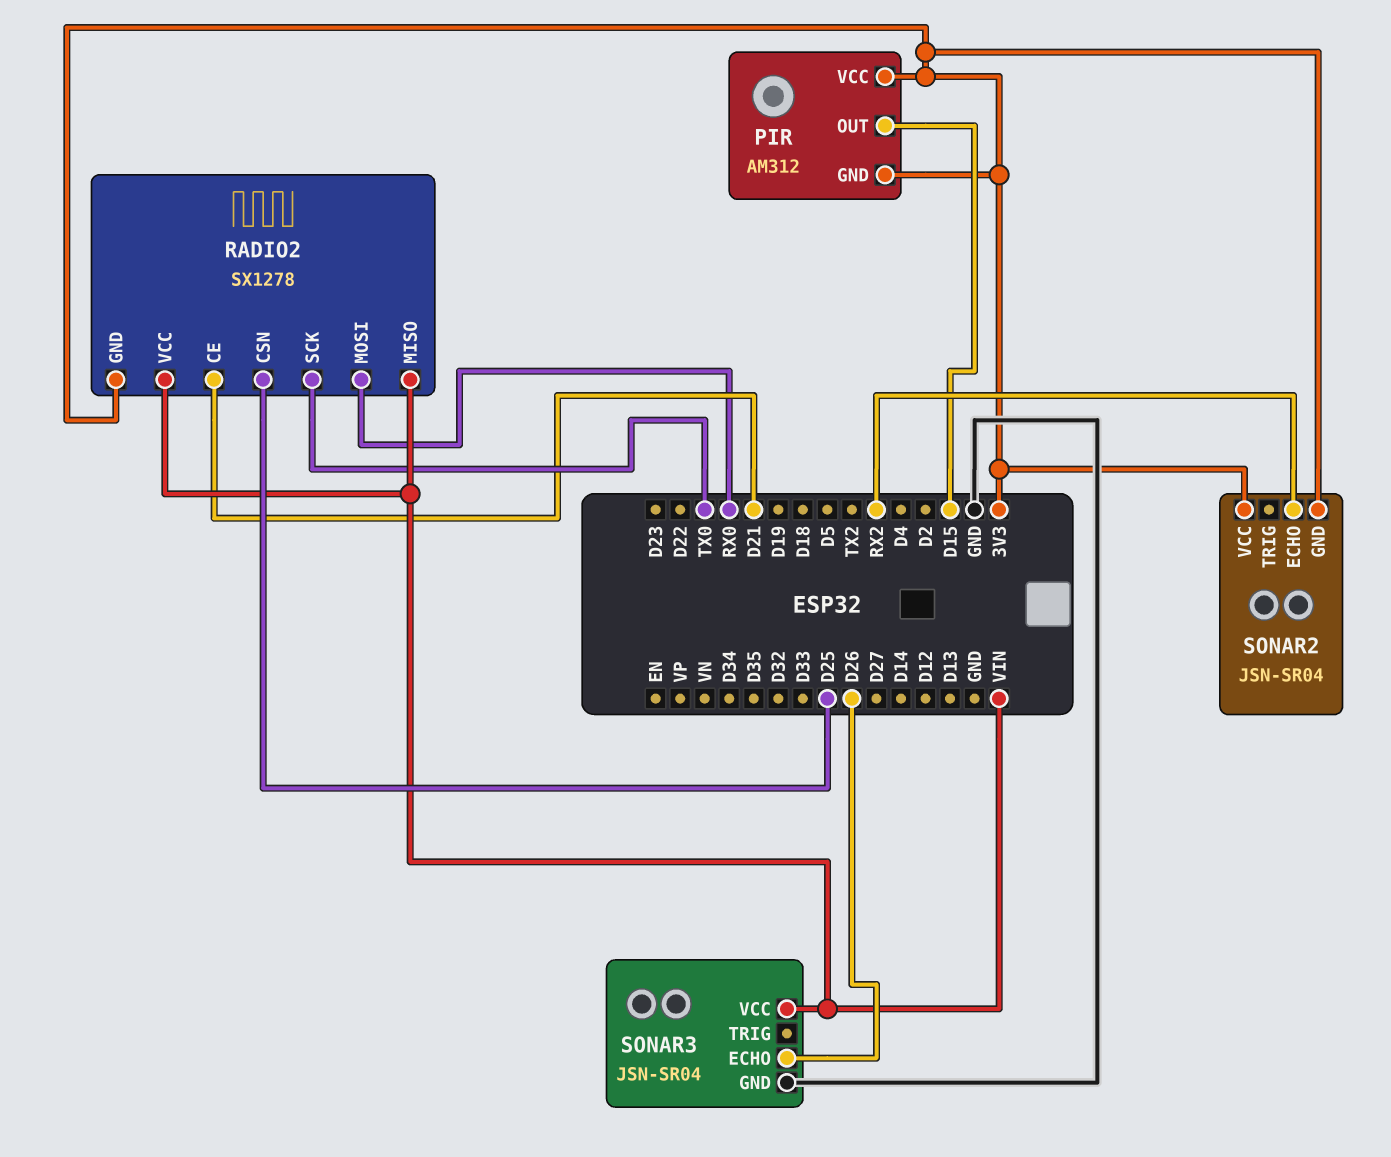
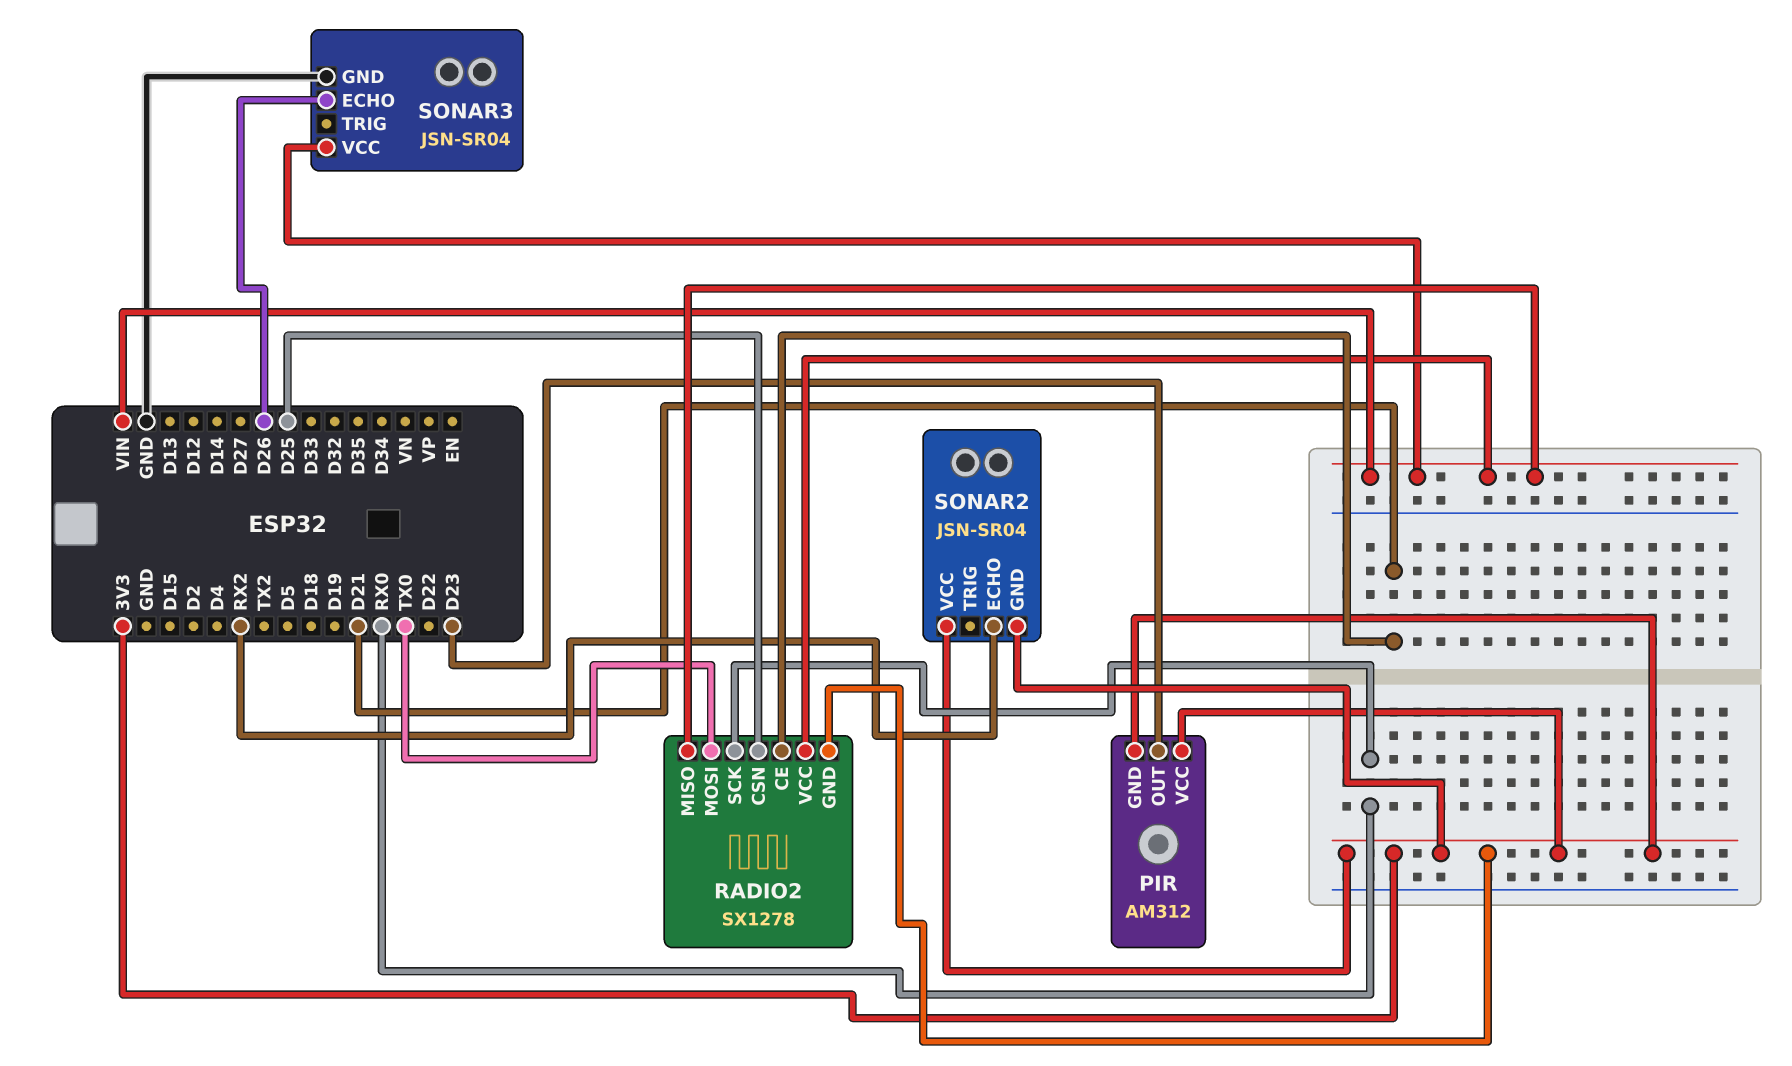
PIR pin OUT: D15 -> D23
RADIO2 pin MOSI: RX0 -> TX0
RADIO2 pin SCK: TX0 -> RX0

